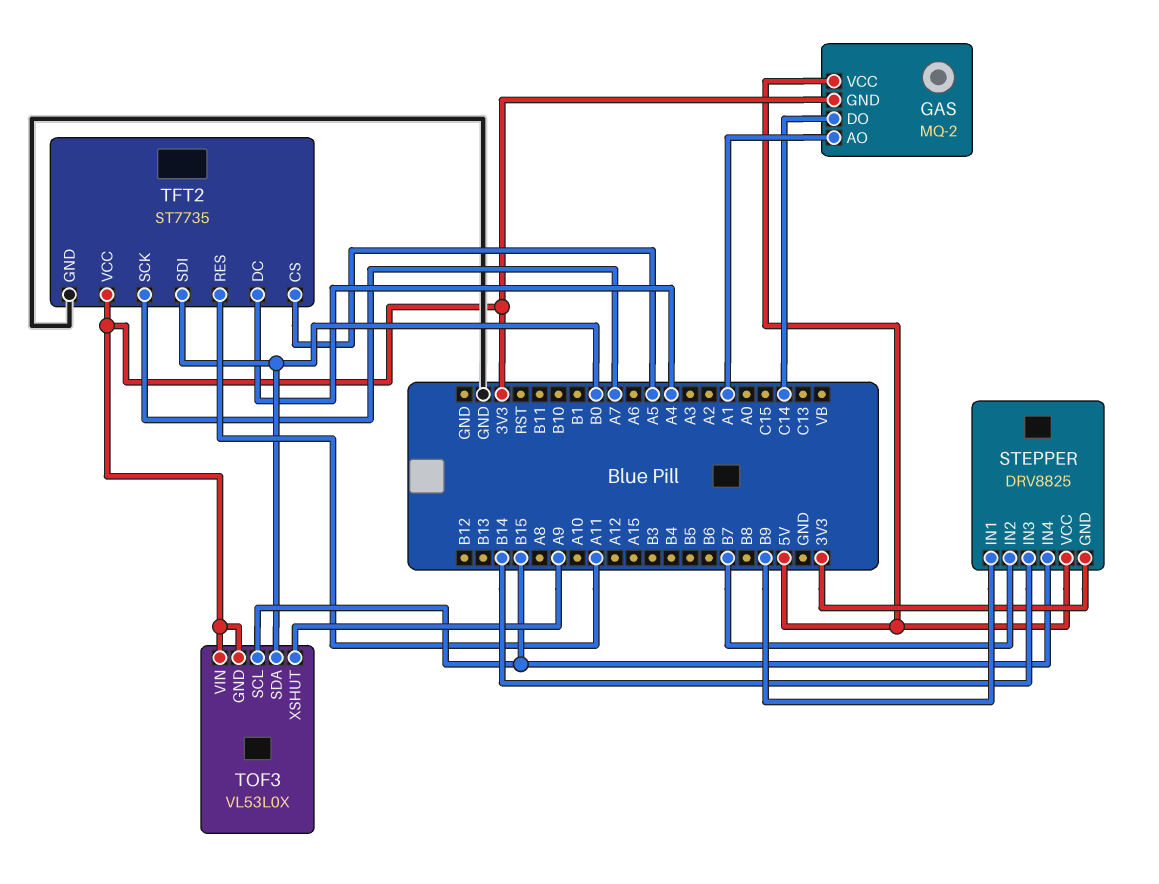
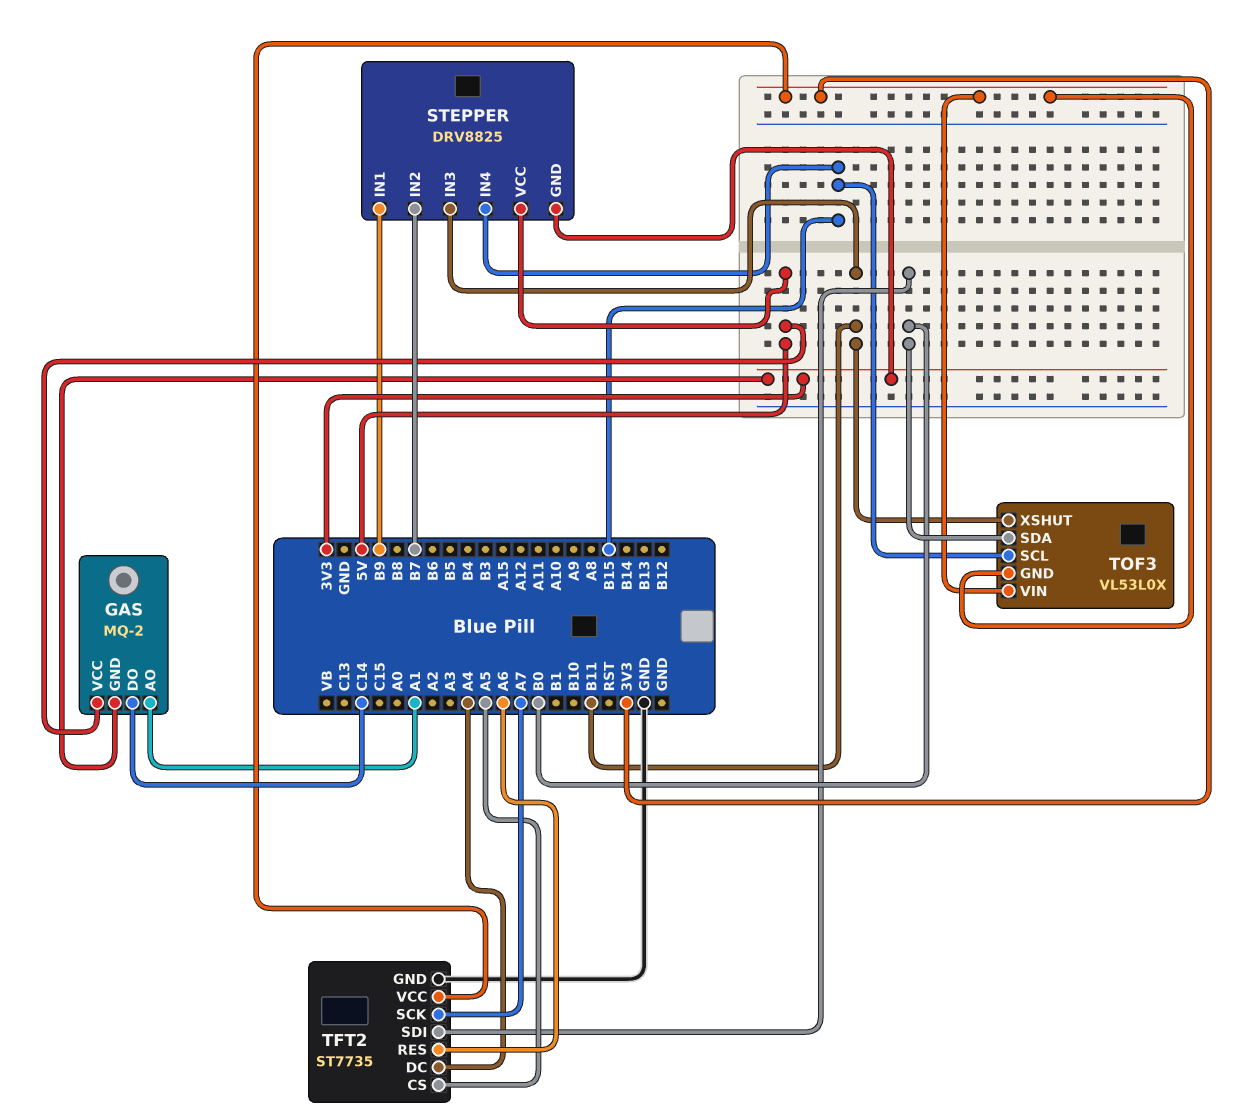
STEPPER pin IN3: B14 -> B11
TFT2 pin RES: A11 -> A6
TOF3 pin XSHUT: A9 -> B11

